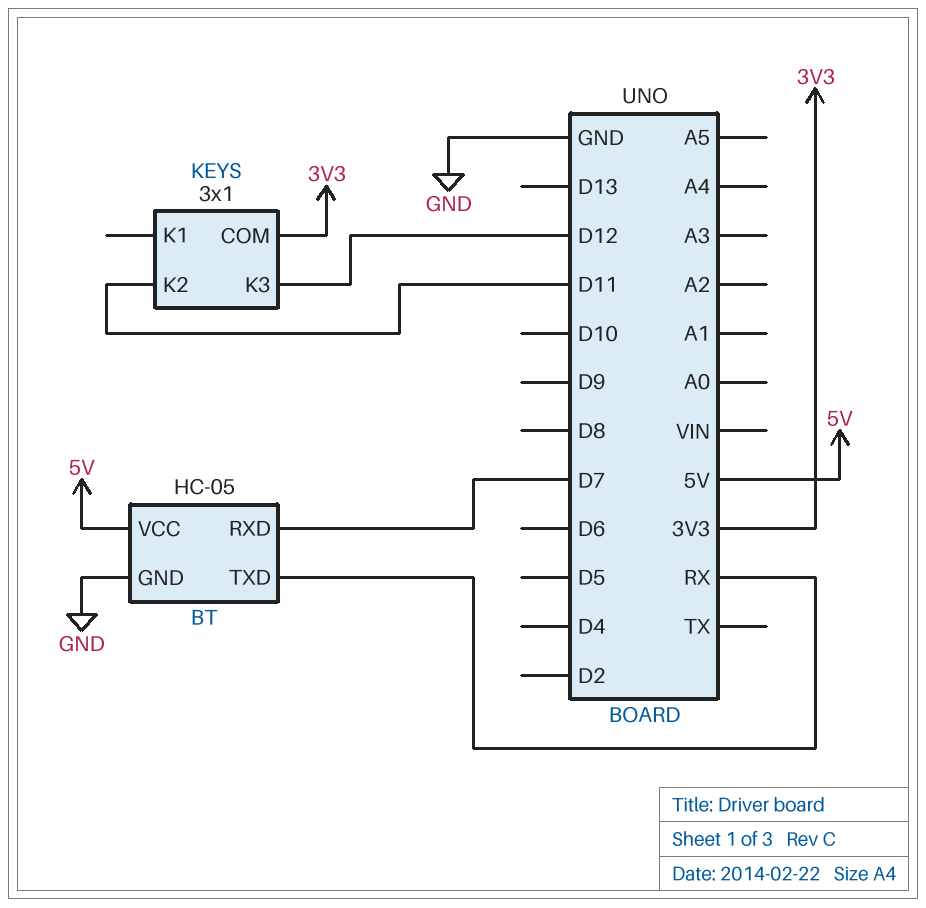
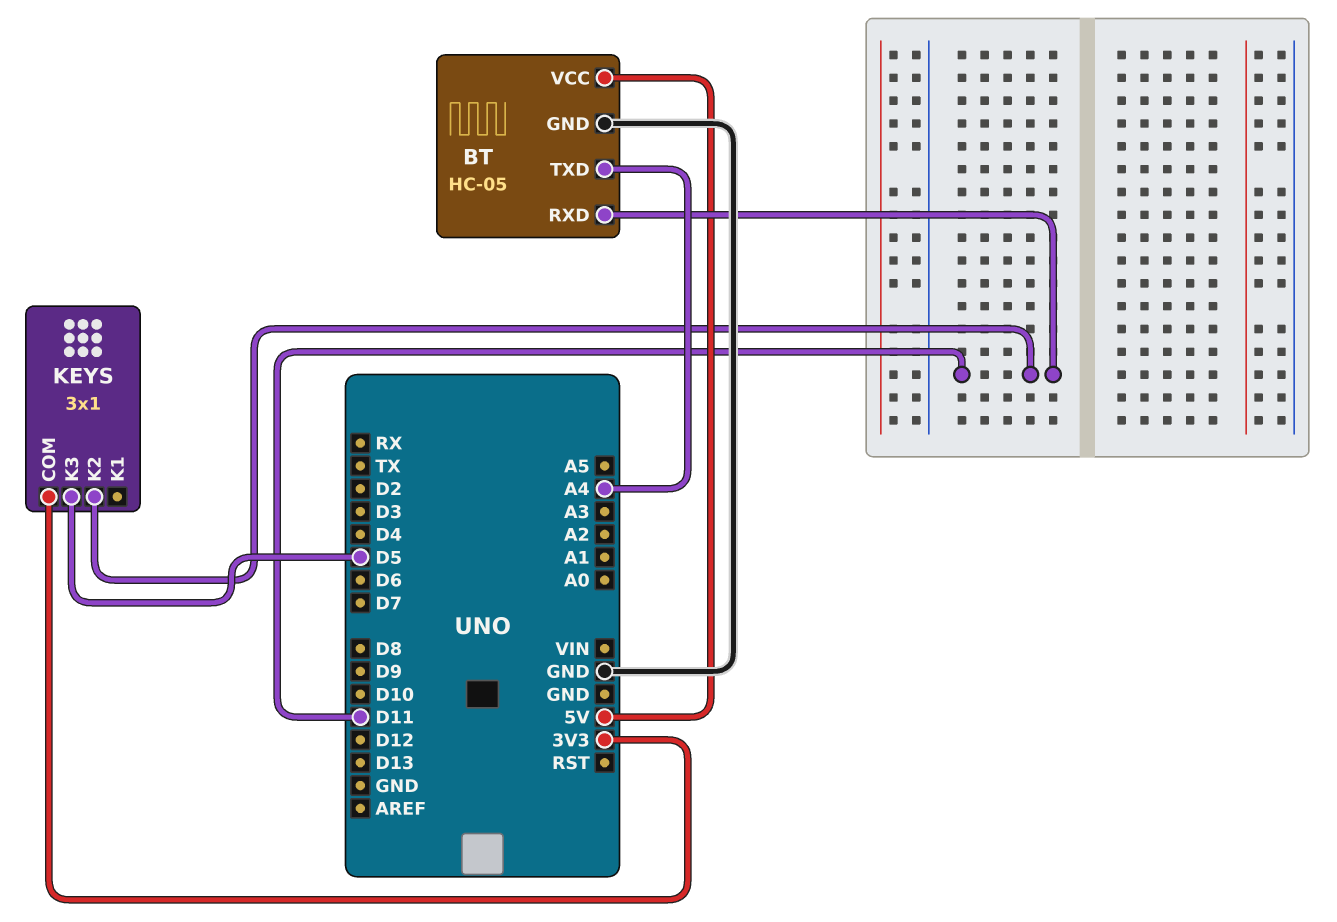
BT pin RXD: D7 -> D11
BT pin TXD: RX -> A4
KEYS pin K3: D12 -> D5

